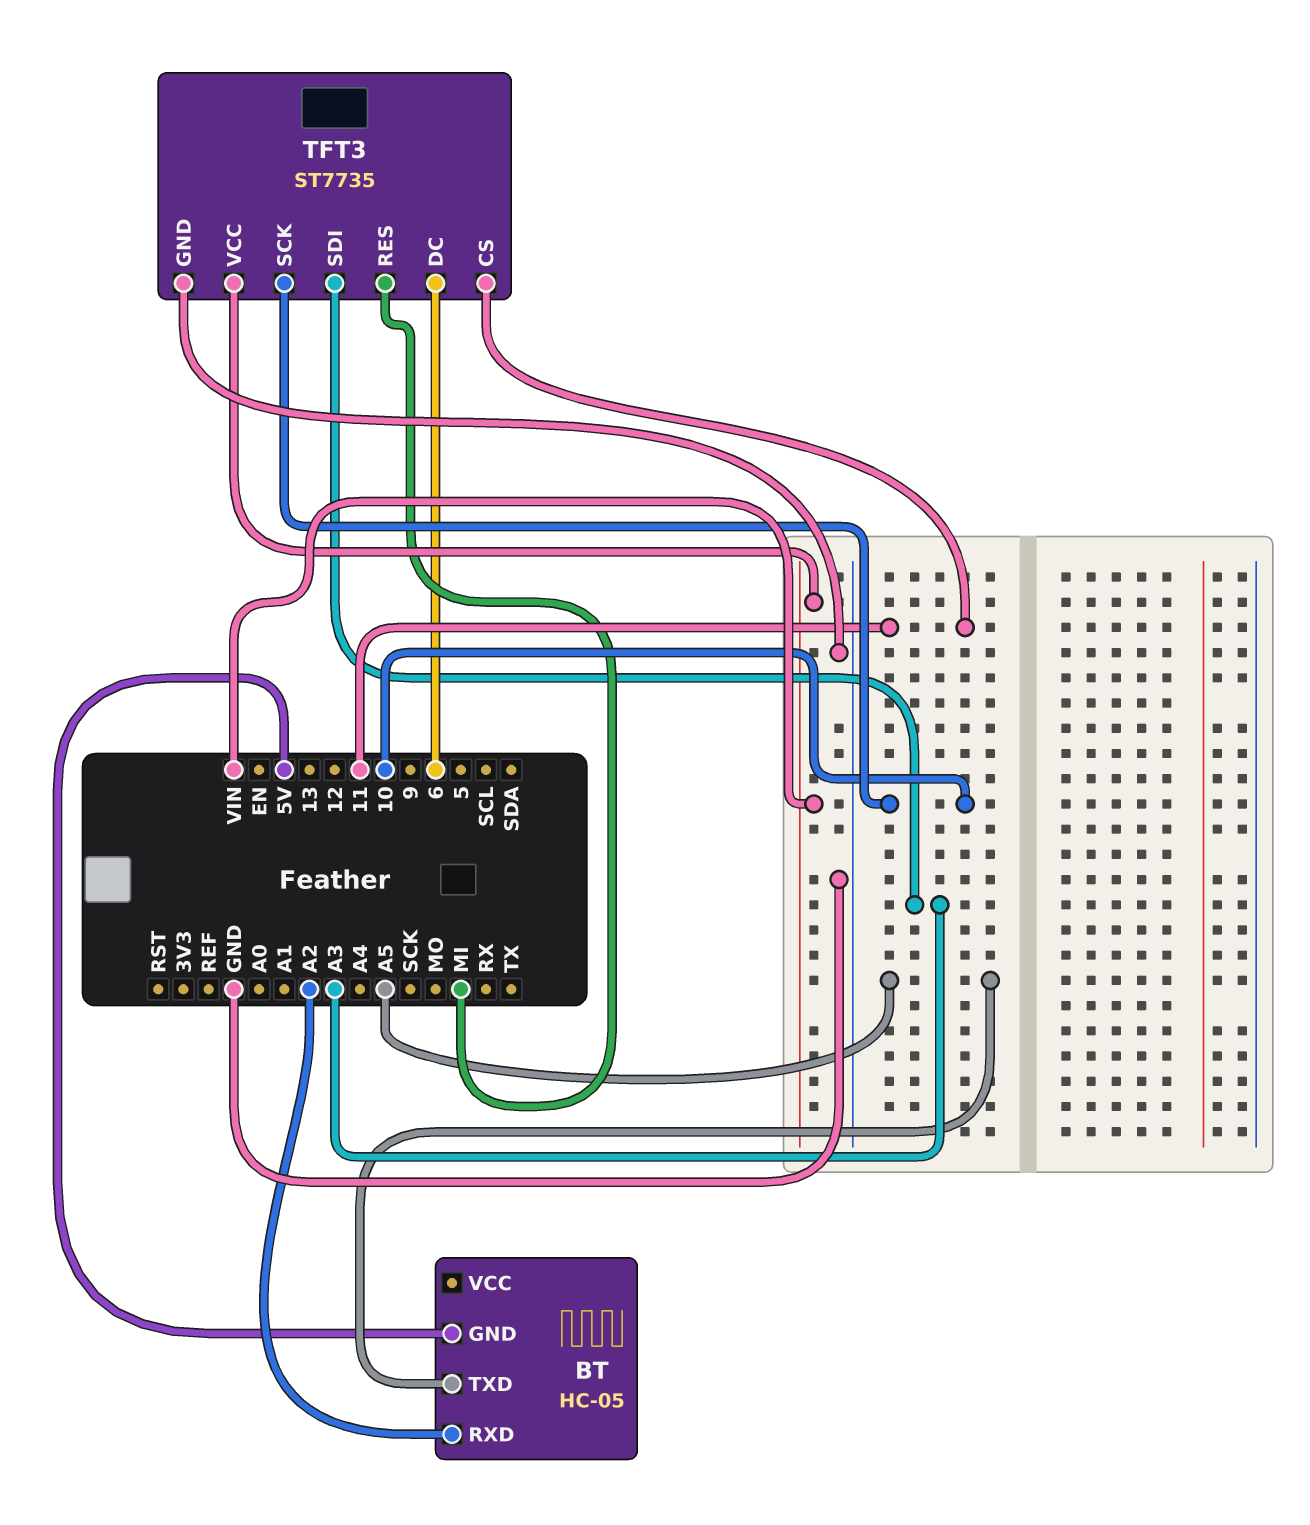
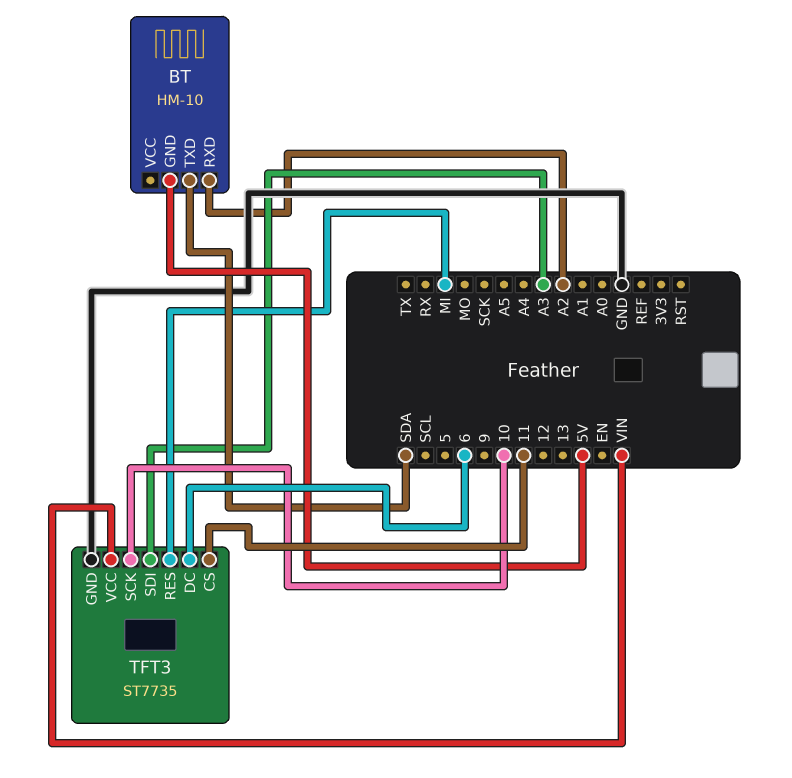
BT: HC-05 -> HM-10
BT pin TXD: A5 -> SDA

